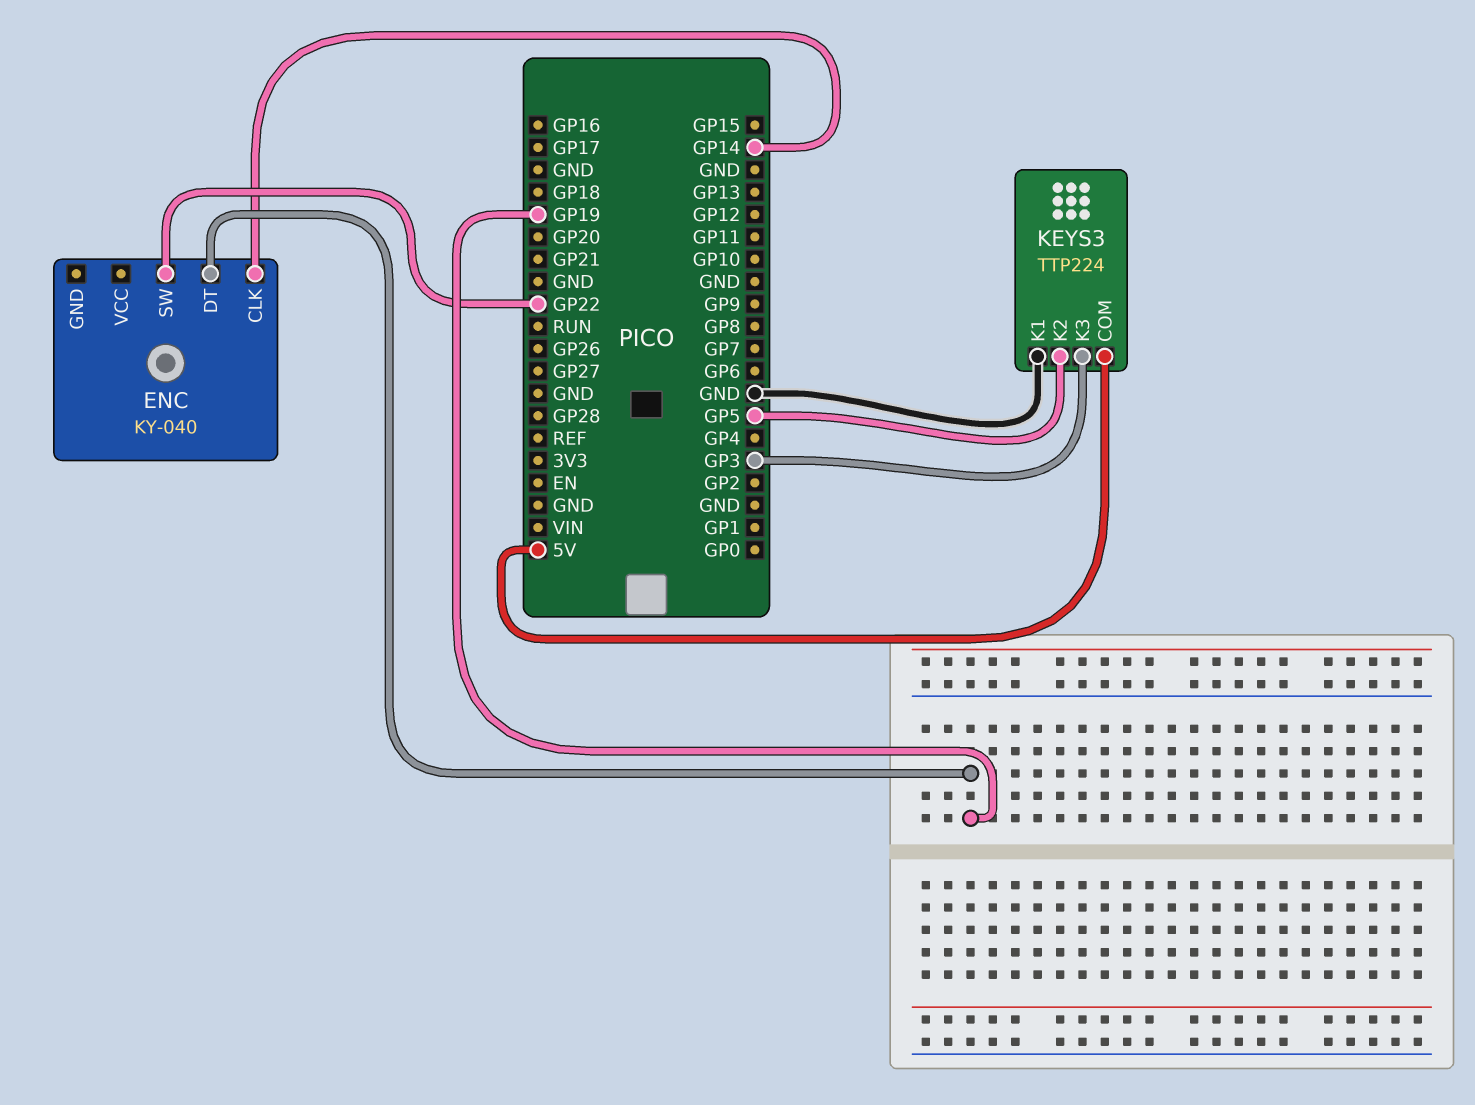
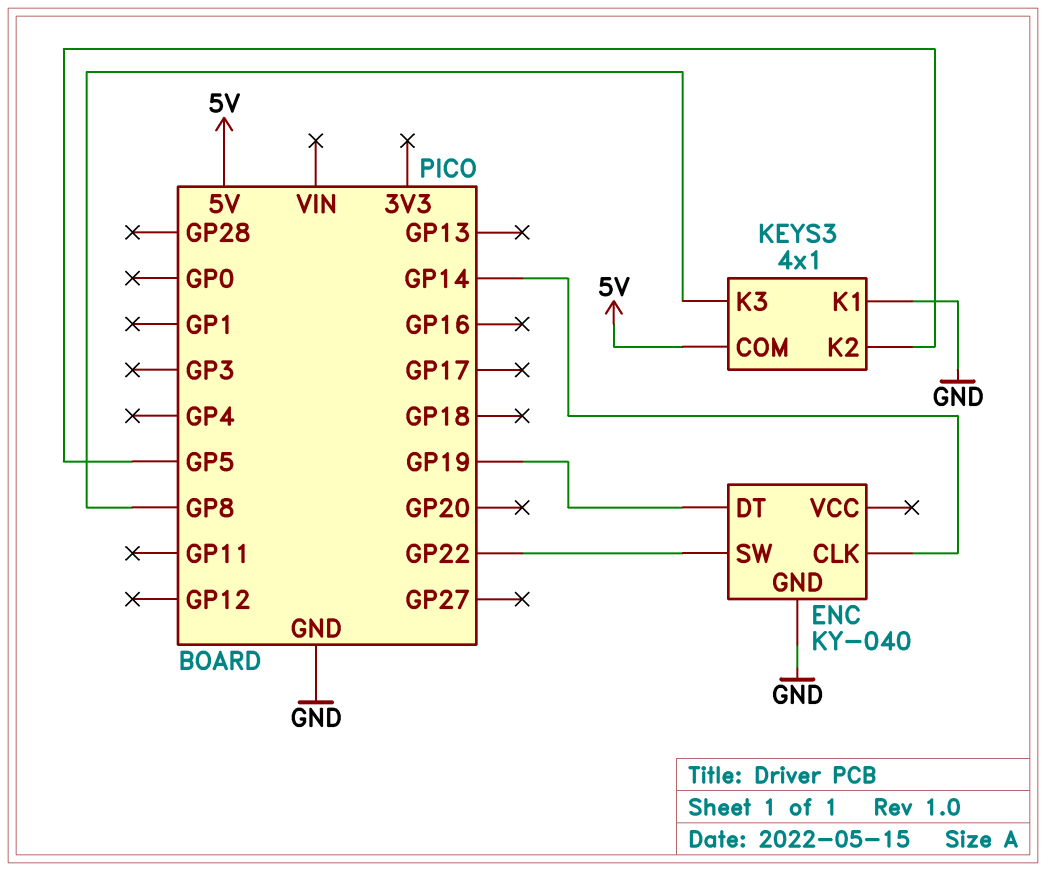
ENC pin GND: none -> GND
KEYS3: TTP224 -> 4x1
KEYS3 pin K3: GP3 -> GP8

